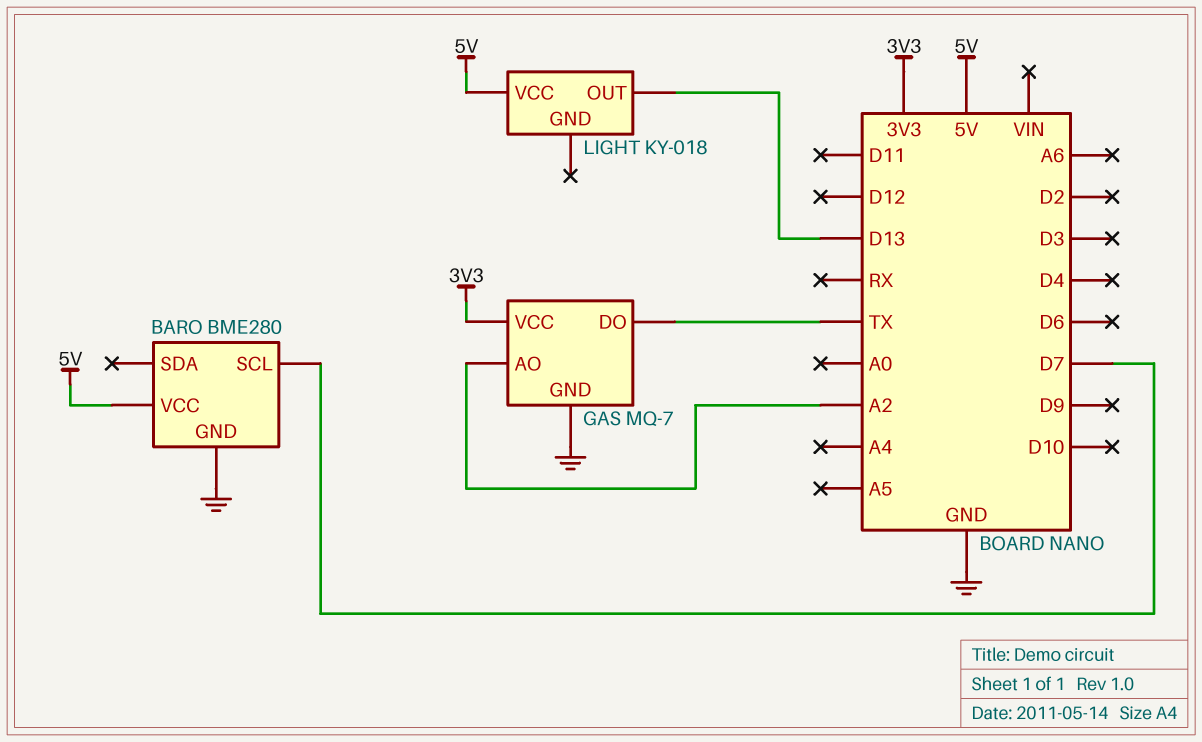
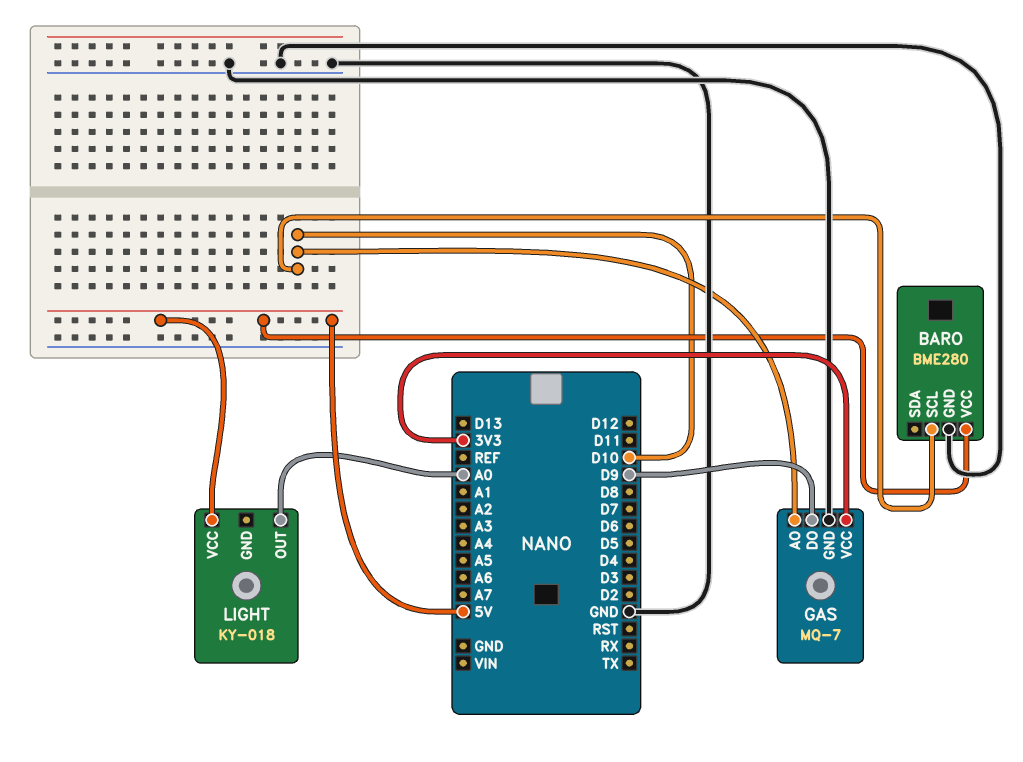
BARO pin SCL: D7 -> D10
GAS pin AO: A2 -> D10
GAS pin DO: TX -> D9
LIGHT pin OUT: D13 -> A0

